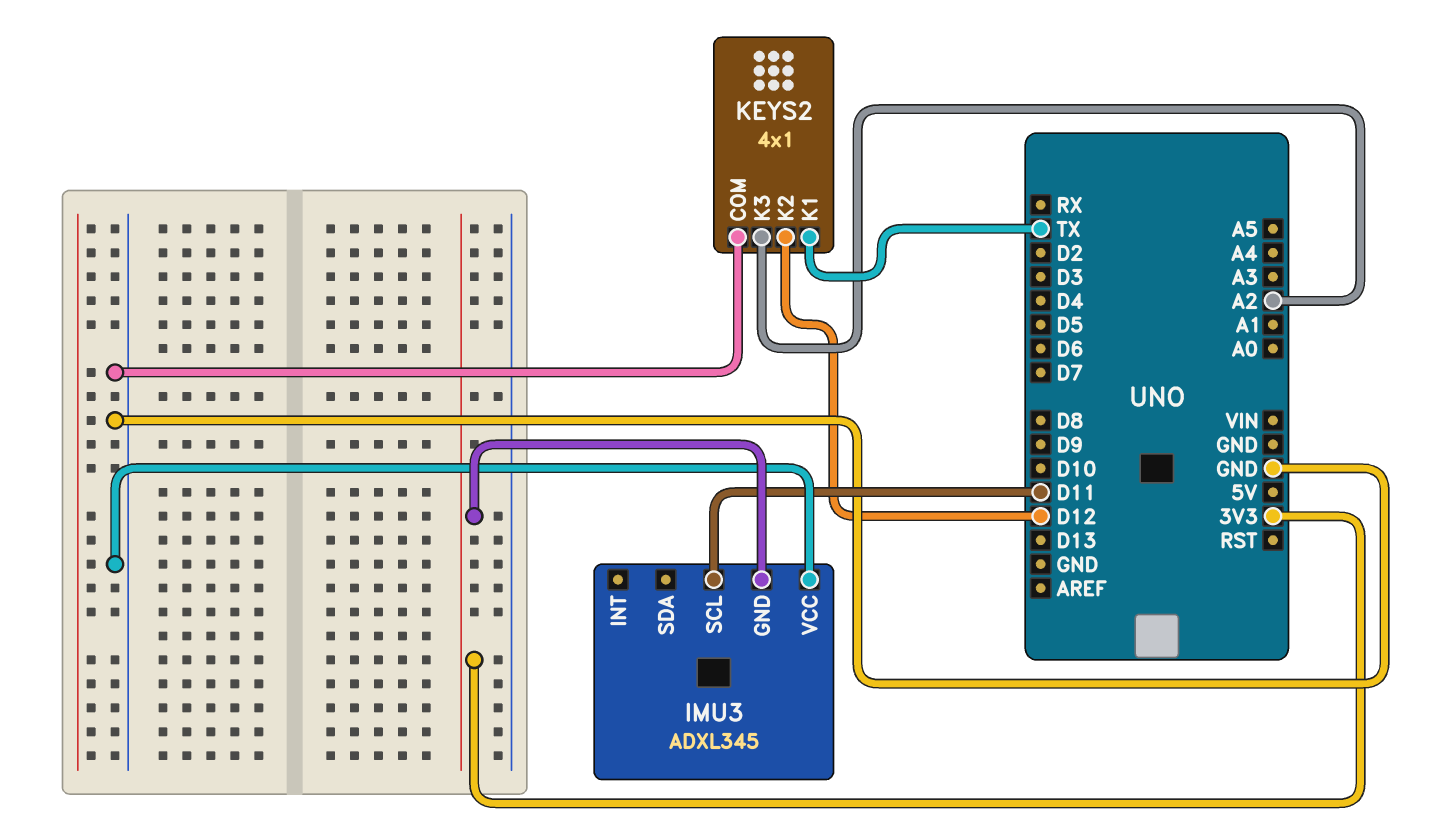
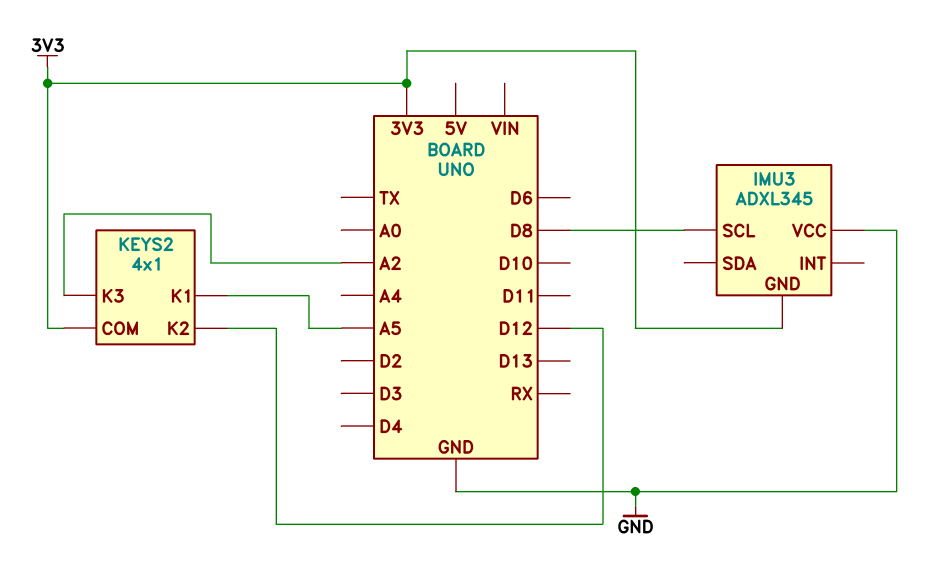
IMU3 pin SCL: D11 -> D8
KEYS2 pin COM: GND -> 3V3
KEYS2 pin K1: TX -> A5

